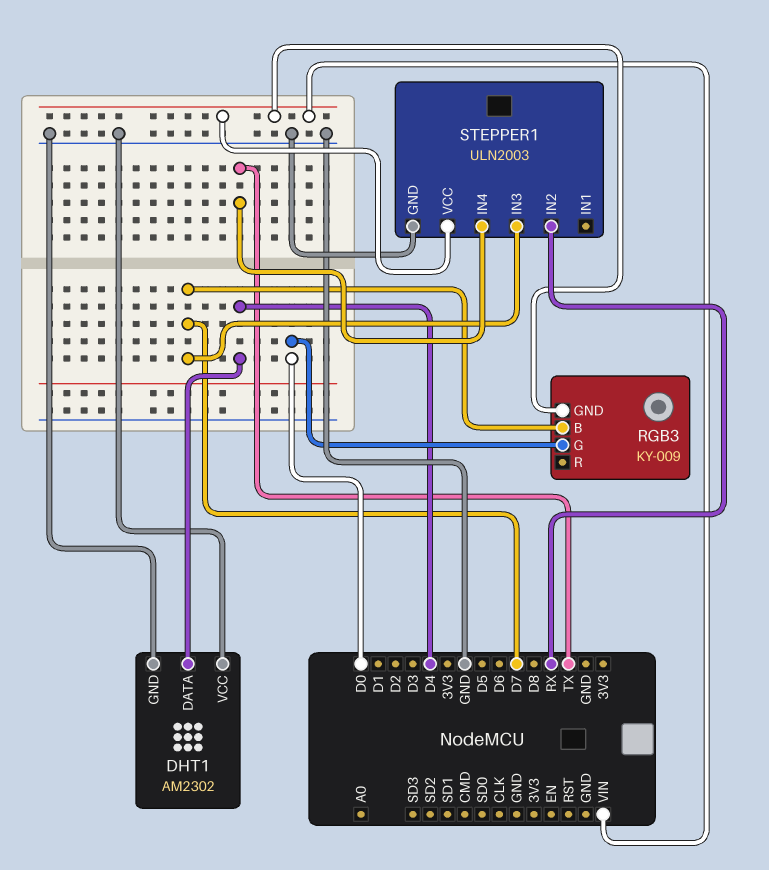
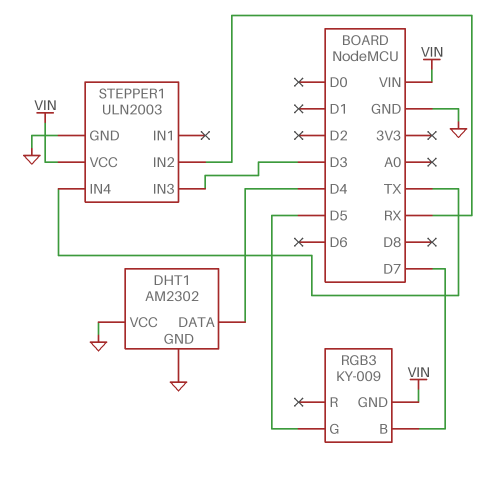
RGB3 pin G: D0 -> D5
STEPPER1 pin IN3: D7 -> D3

